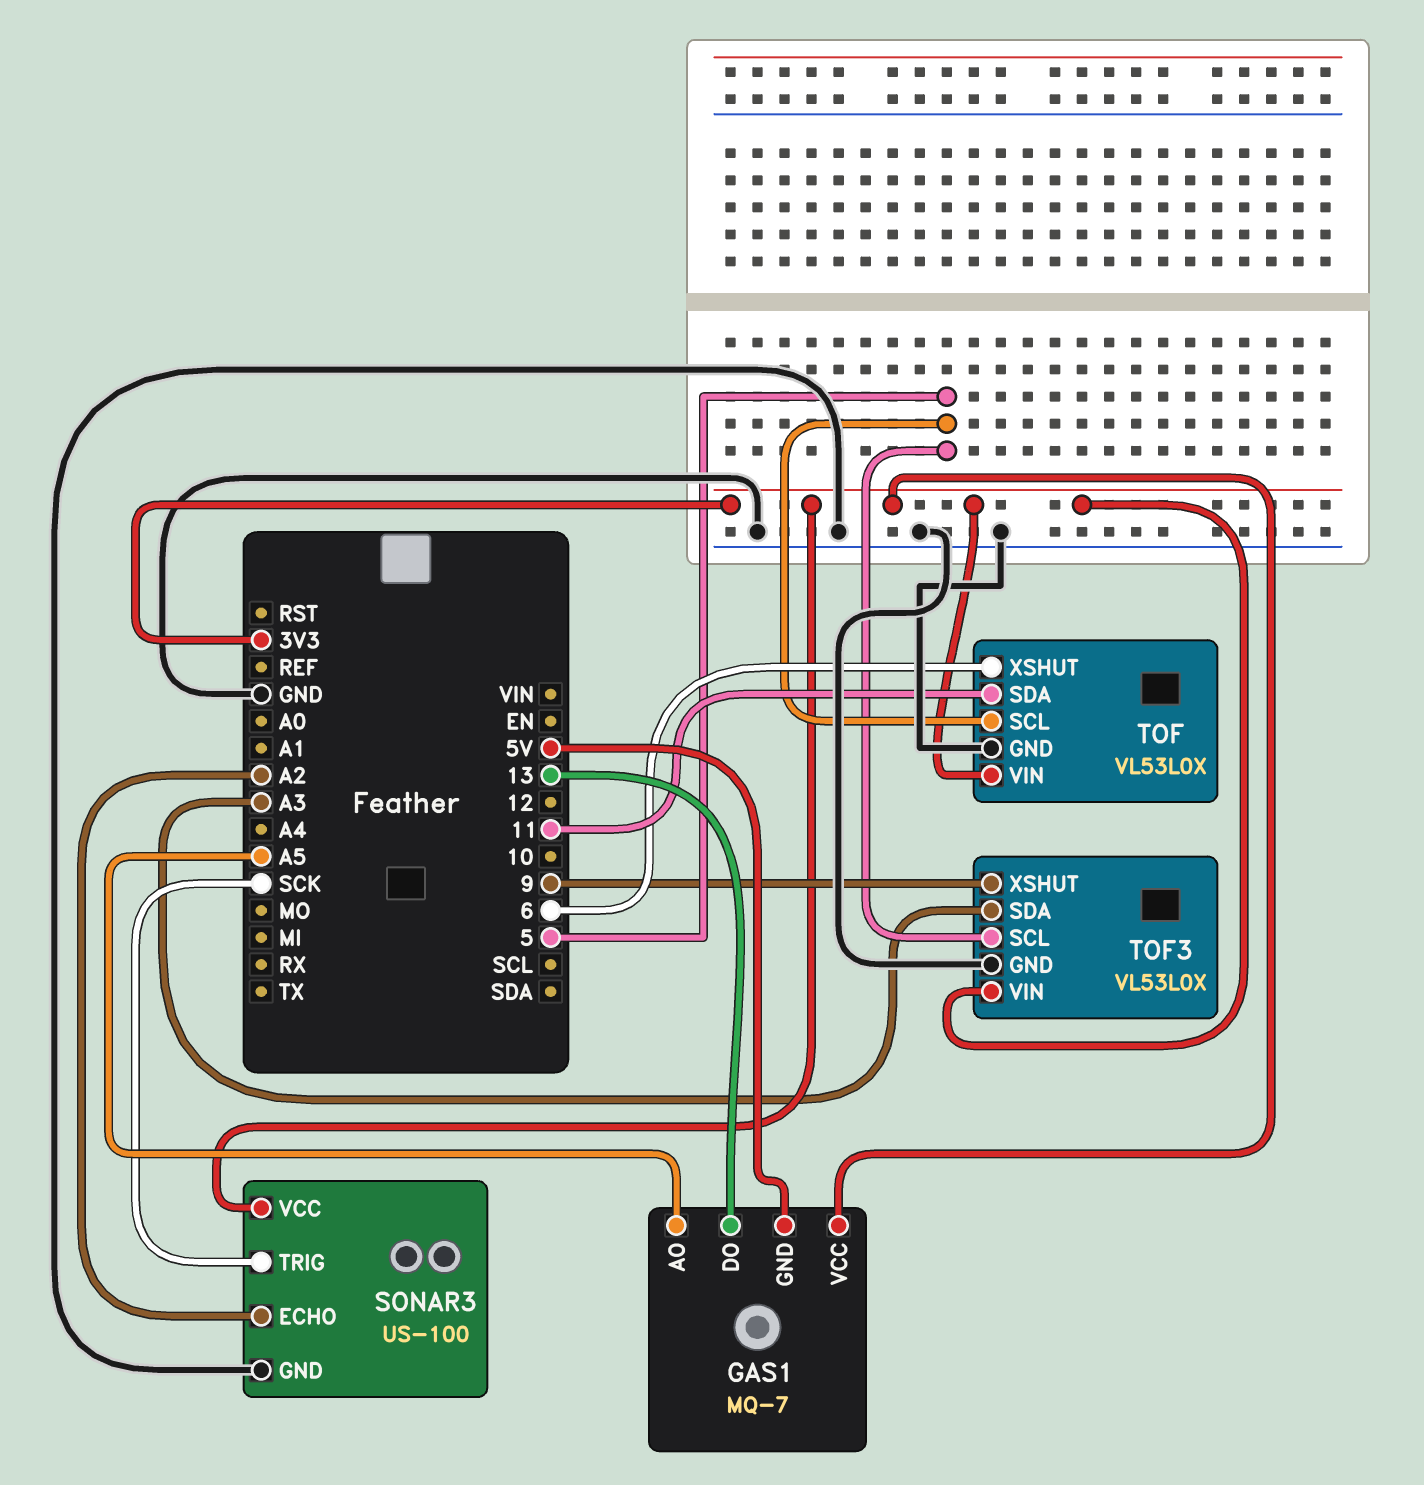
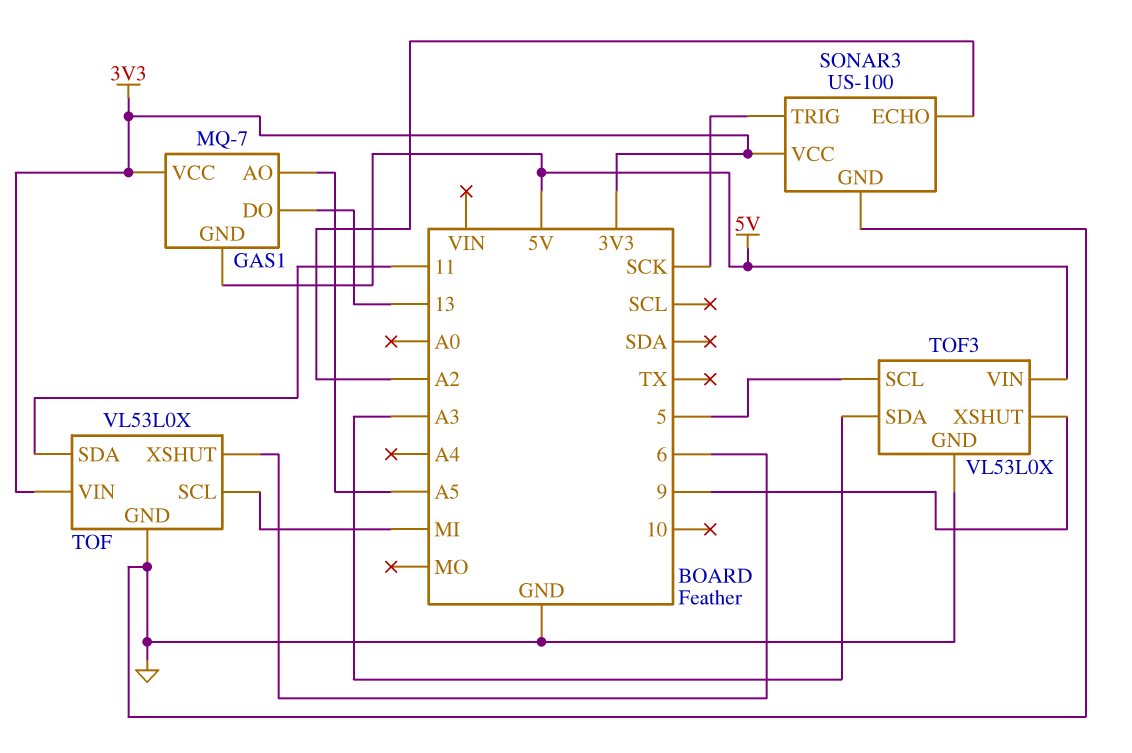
TOF pin SCL: 5 -> MI
TOF3 pin VIN: 3V3 -> 5V

